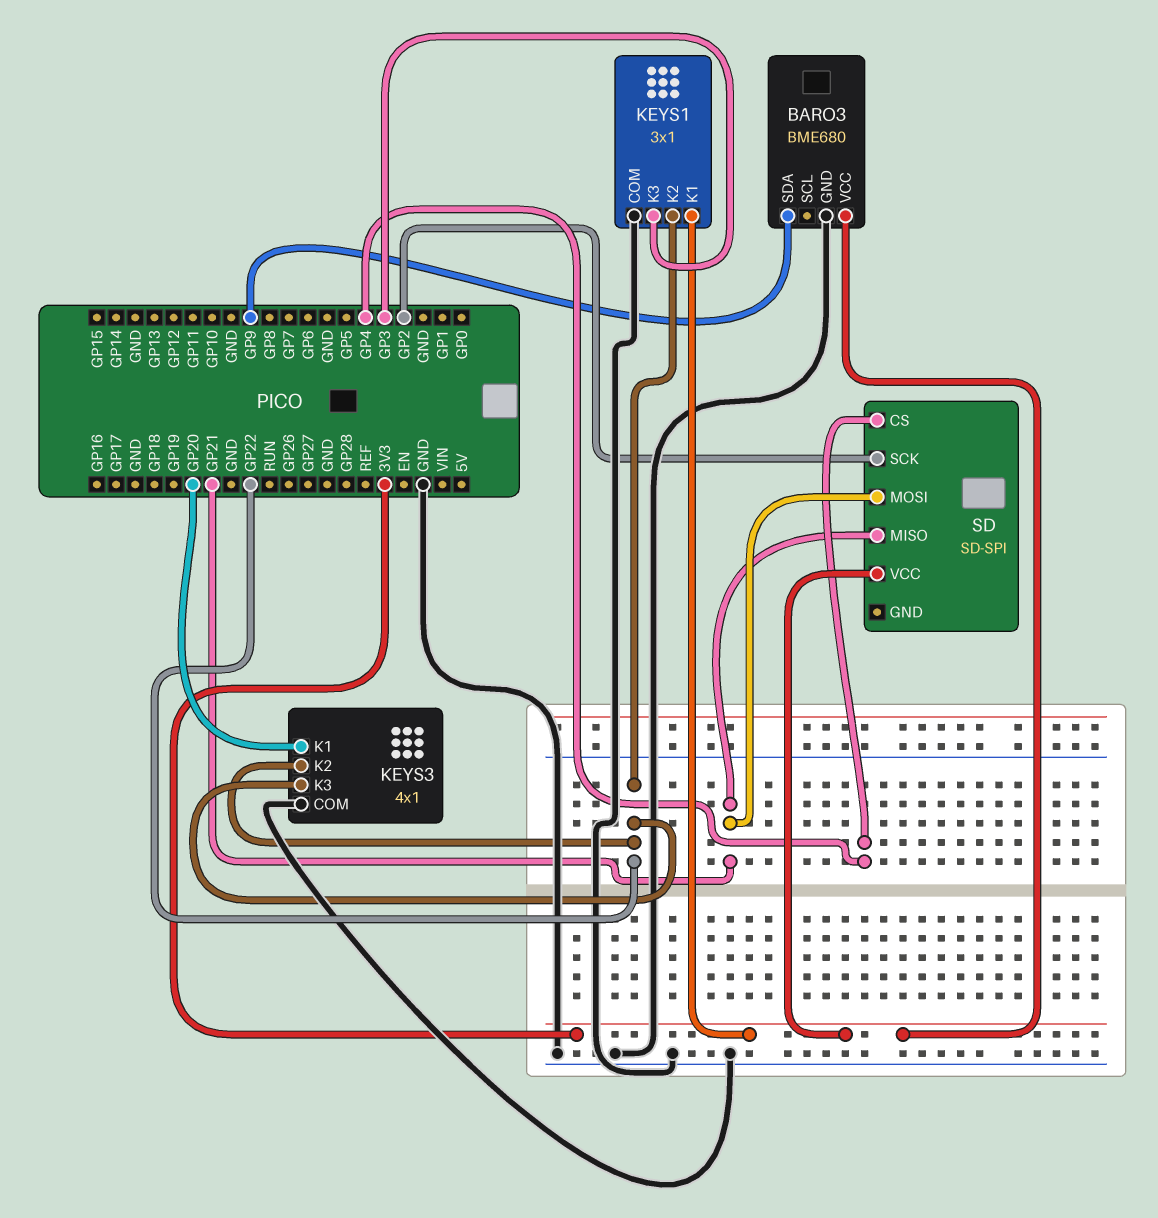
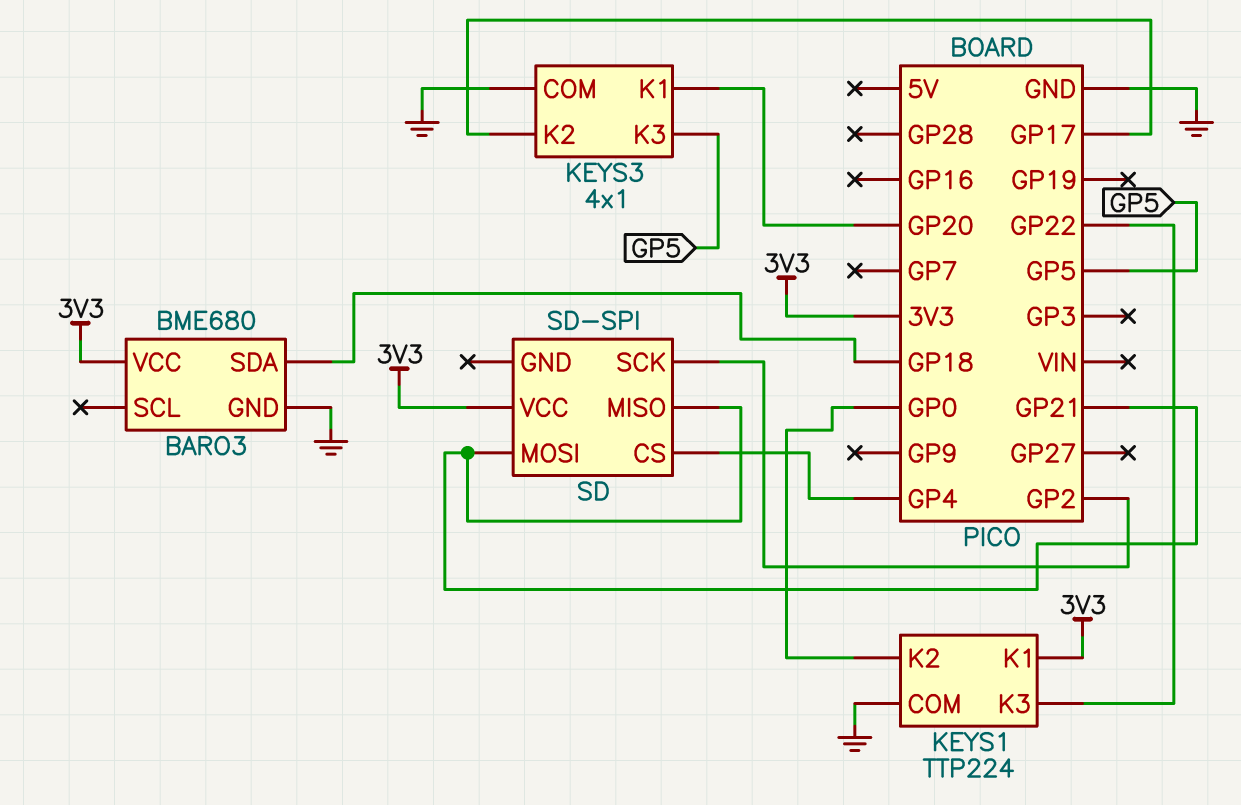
BARO3 pin SDA: GP9 -> GP18
KEYS1: 3x1 -> TTP224
KEYS1 pin K2: GP22 -> GP0
KEYS1 pin K3: GP3 -> GP22
KEYS3 pin K2: GP22 -> GP17
KEYS3 pin K3: GP22 -> GP5

